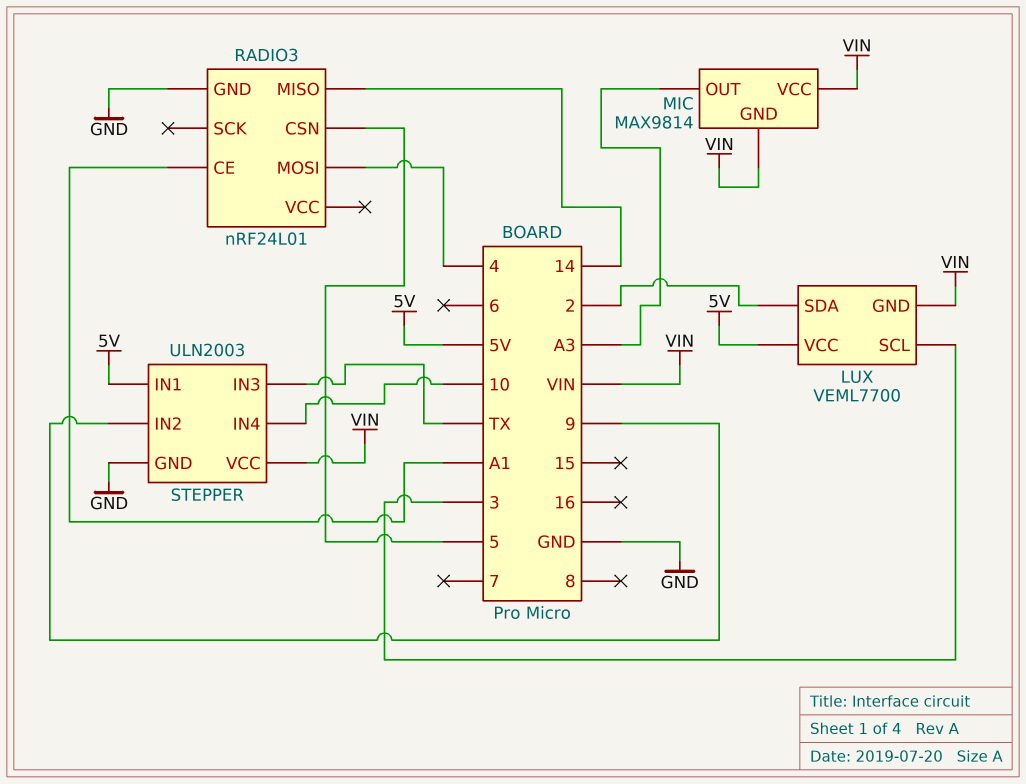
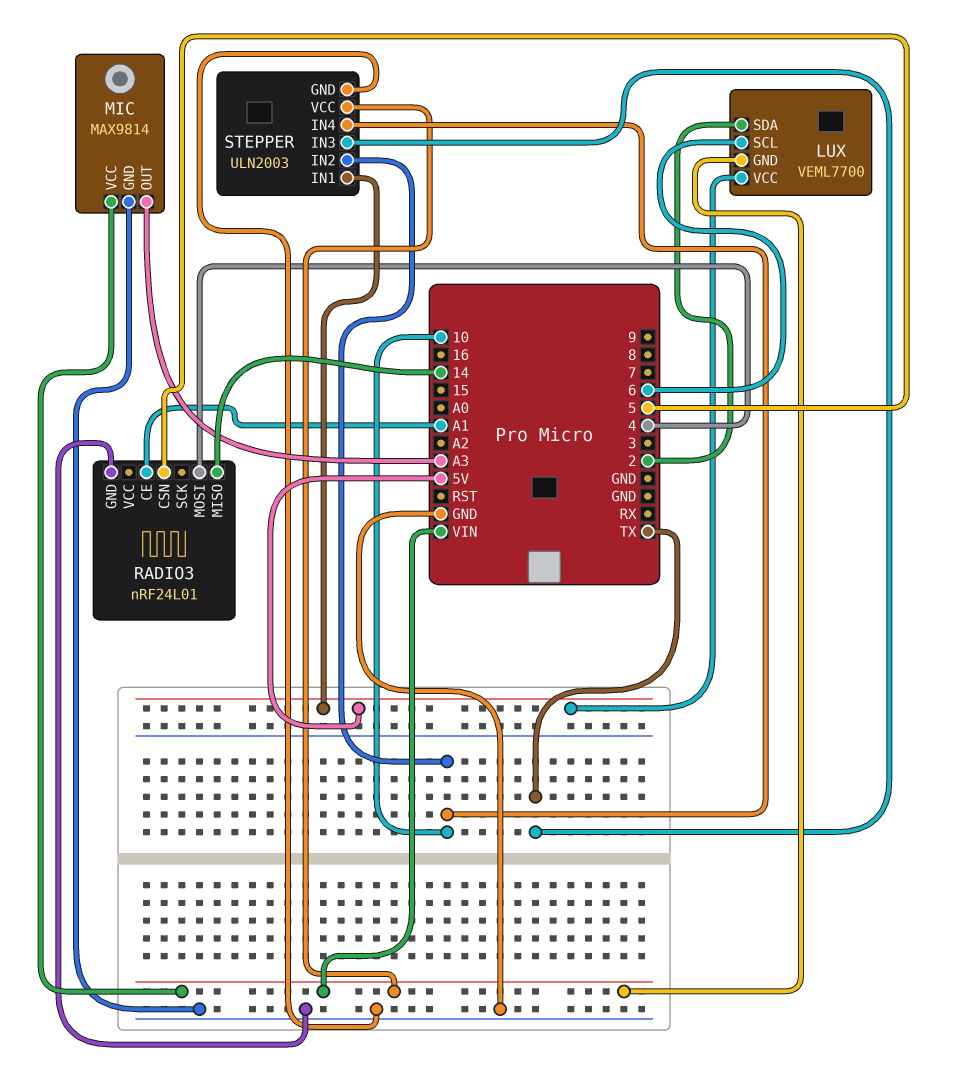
LUX pin SCL: 3 -> 6
MIC pin GND: VIN -> GND
STEPPER pin IN2: 9 -> 10

